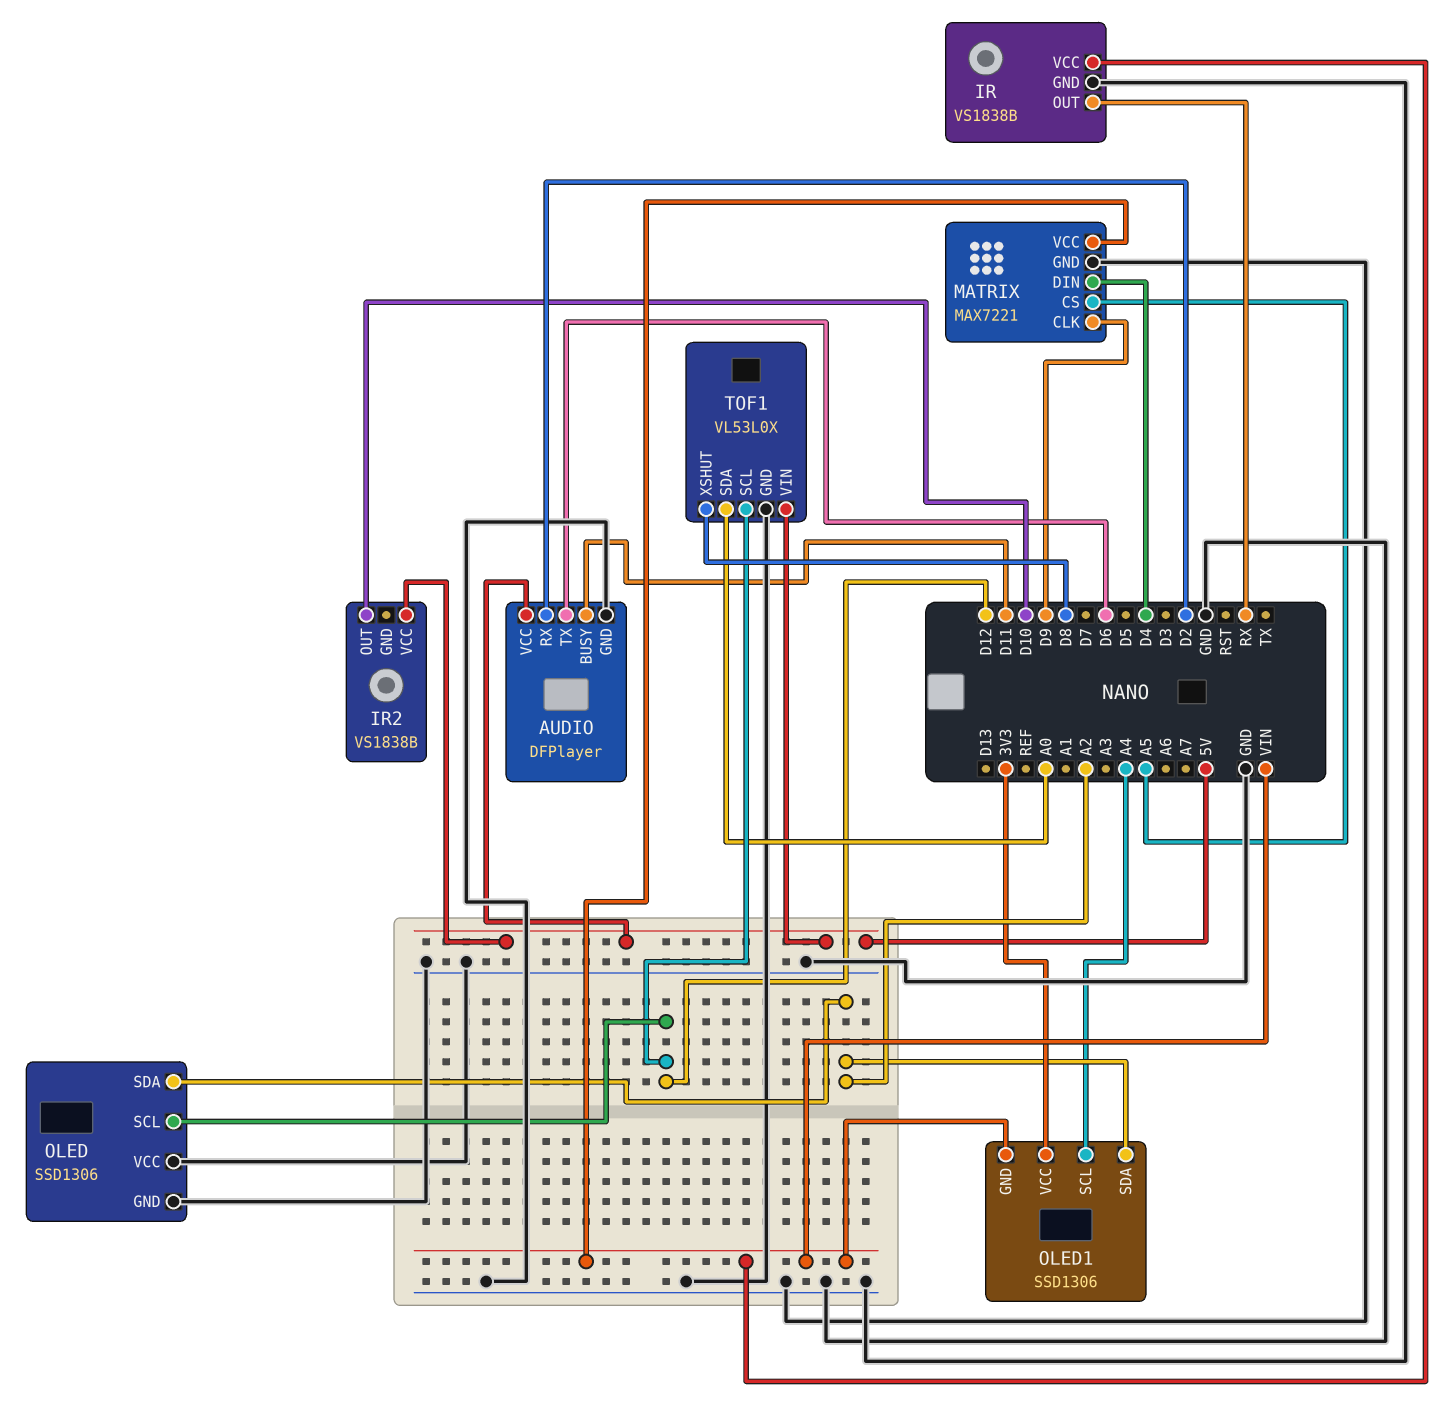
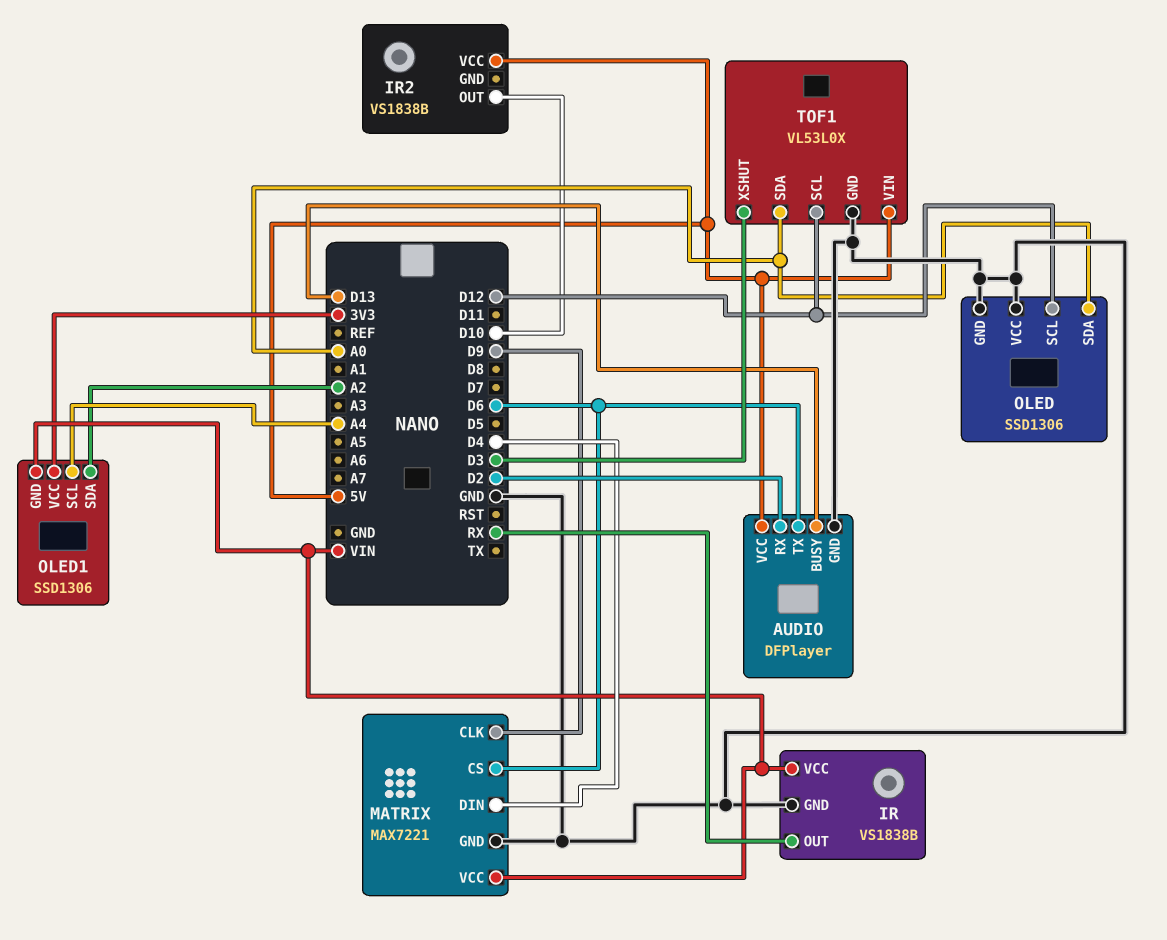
AUDIO pin BUSY: D11 -> D13
MATRIX pin CS: A5 -> D6
OLED pin SDA: A2 -> A0
TOF1 pin XSHUT: D8 -> D3

